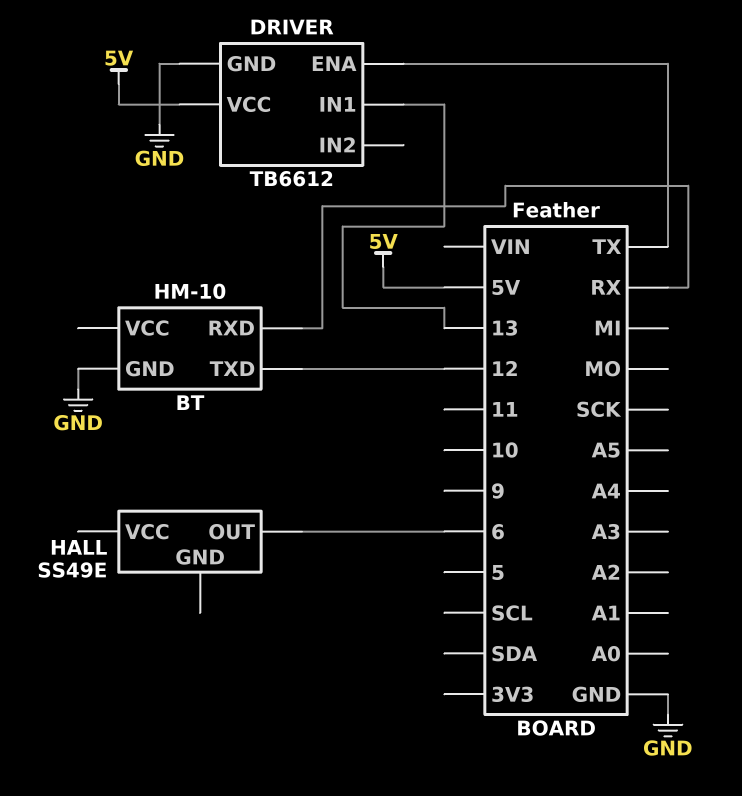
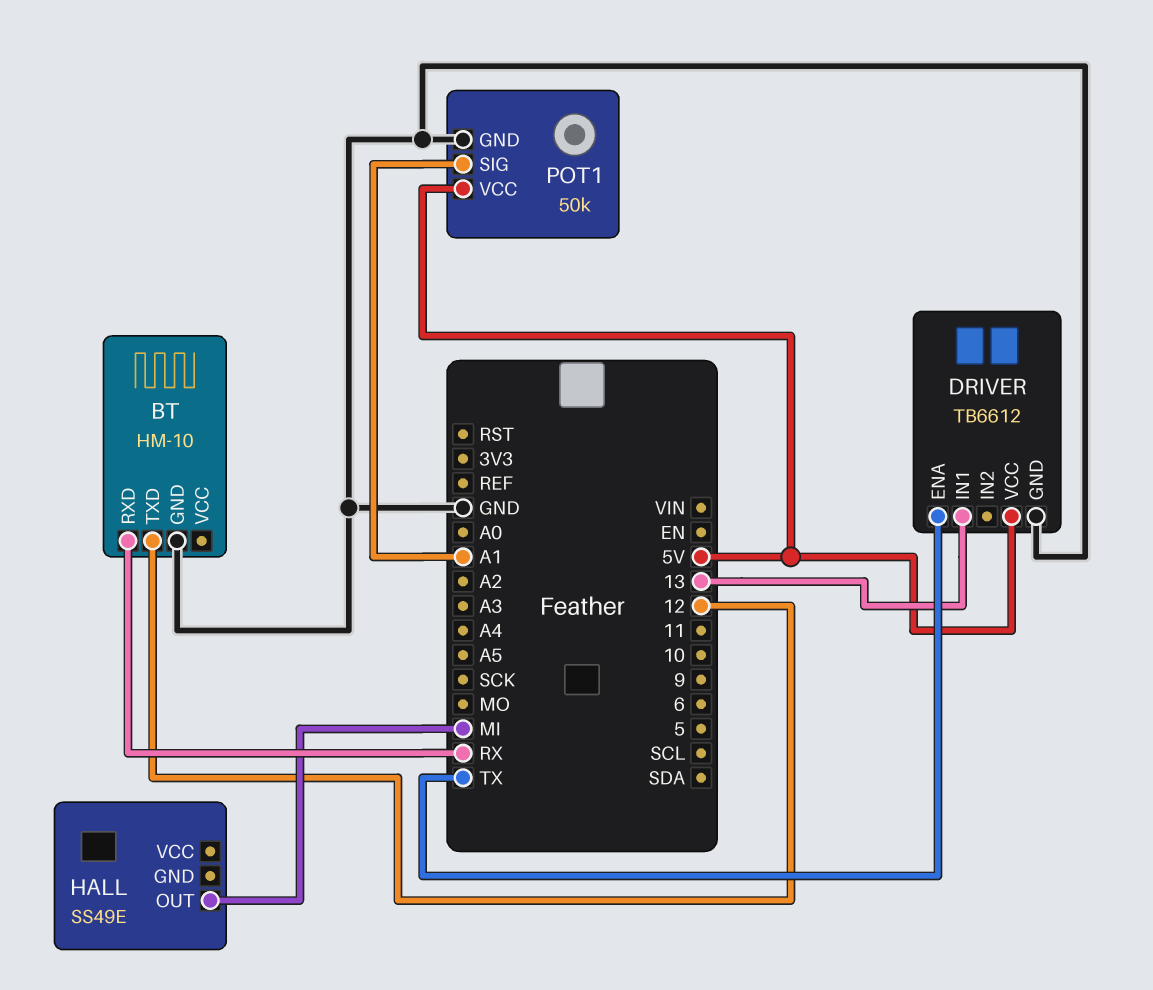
HALL pin OUT: 6 -> MI
POT1: none -> 50k
POT1 pin GND: none -> GND
POT1 pin SIG: none -> A1
POT1 pin VCC: none -> 5V

